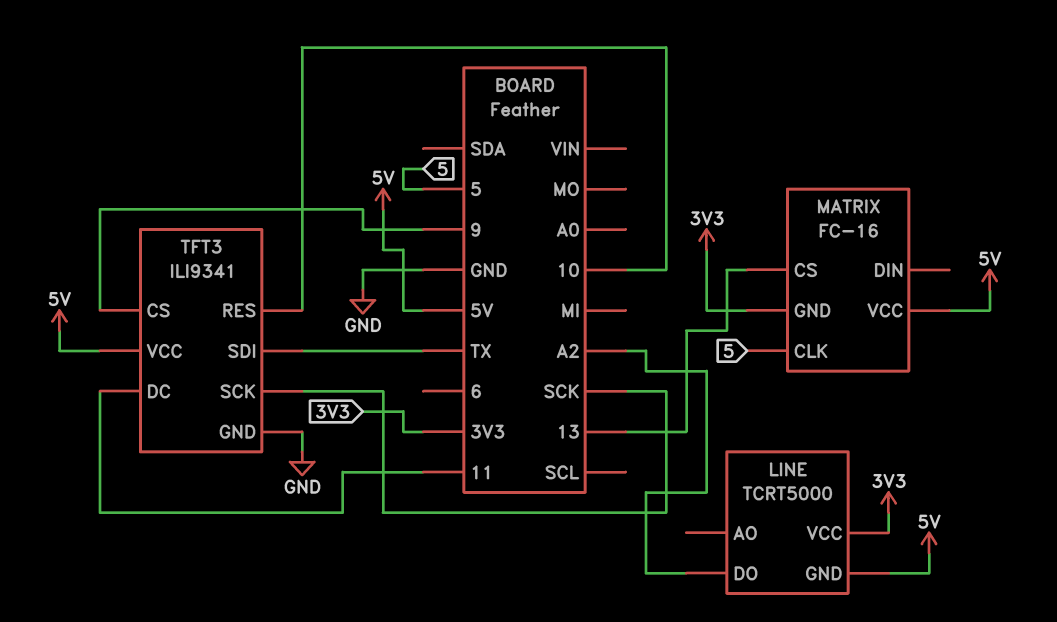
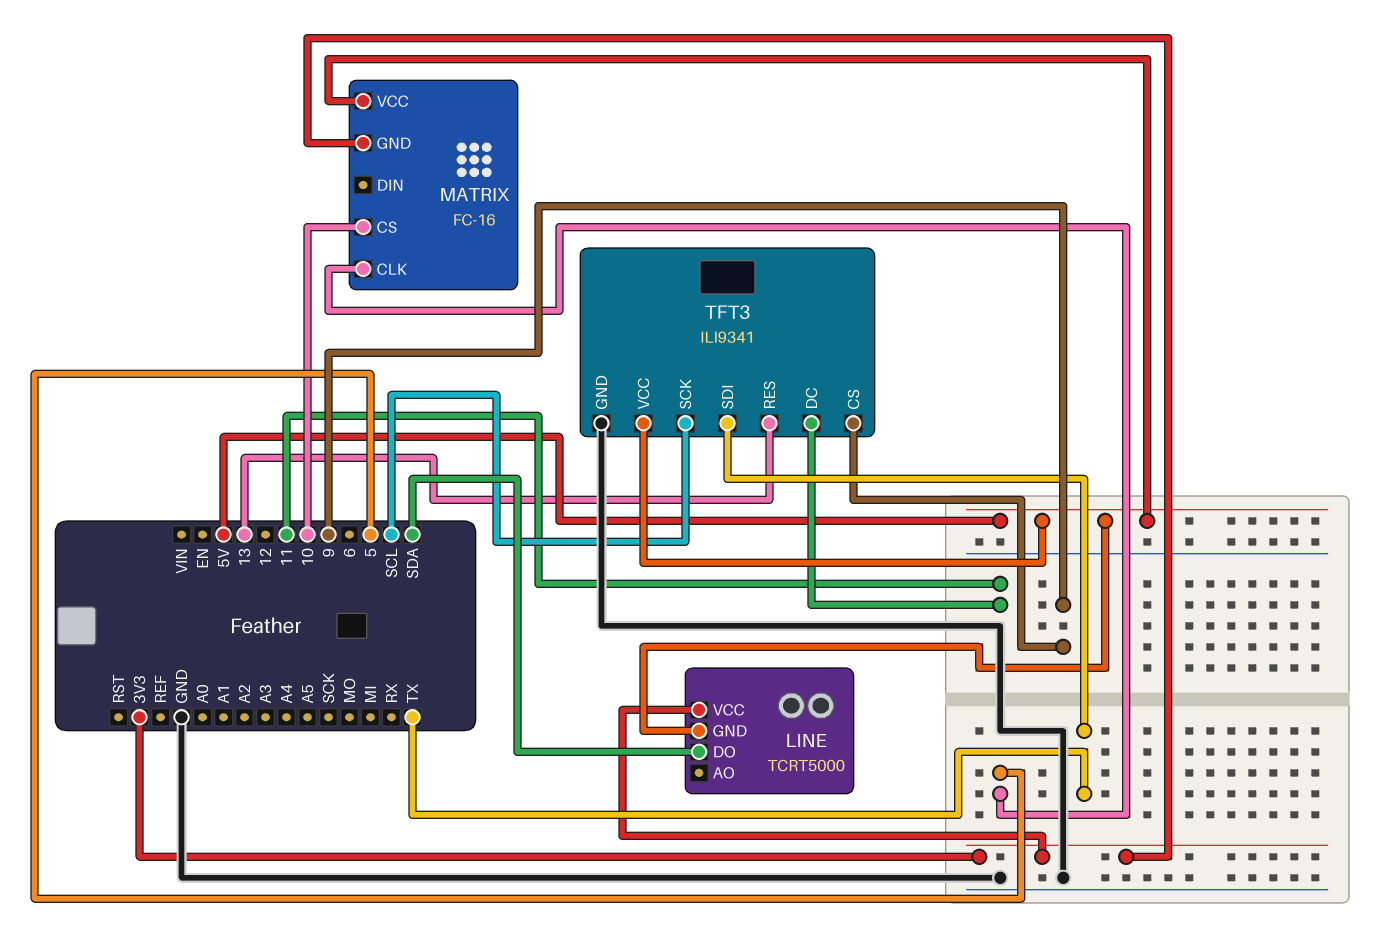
LINE pin DO: A2 -> SDA
MATRIX pin CS: 13 -> 10
TFT3 pin RES: 10 -> 13
TFT3 pin SCK: SCK -> SCL

